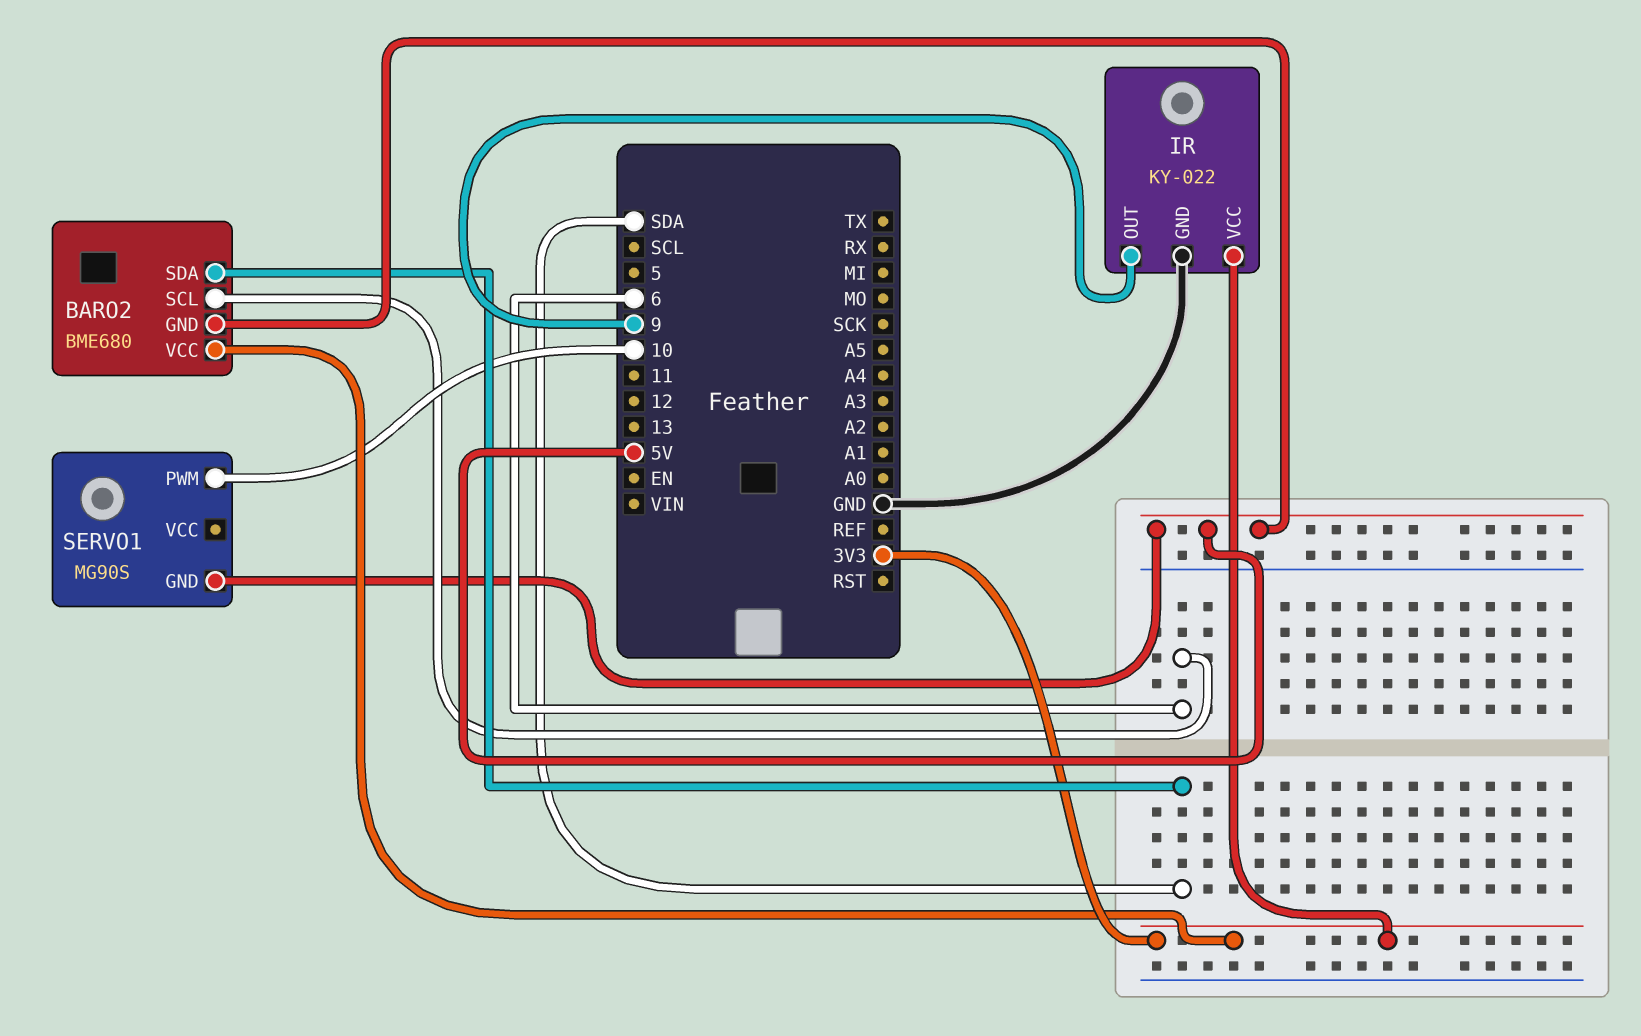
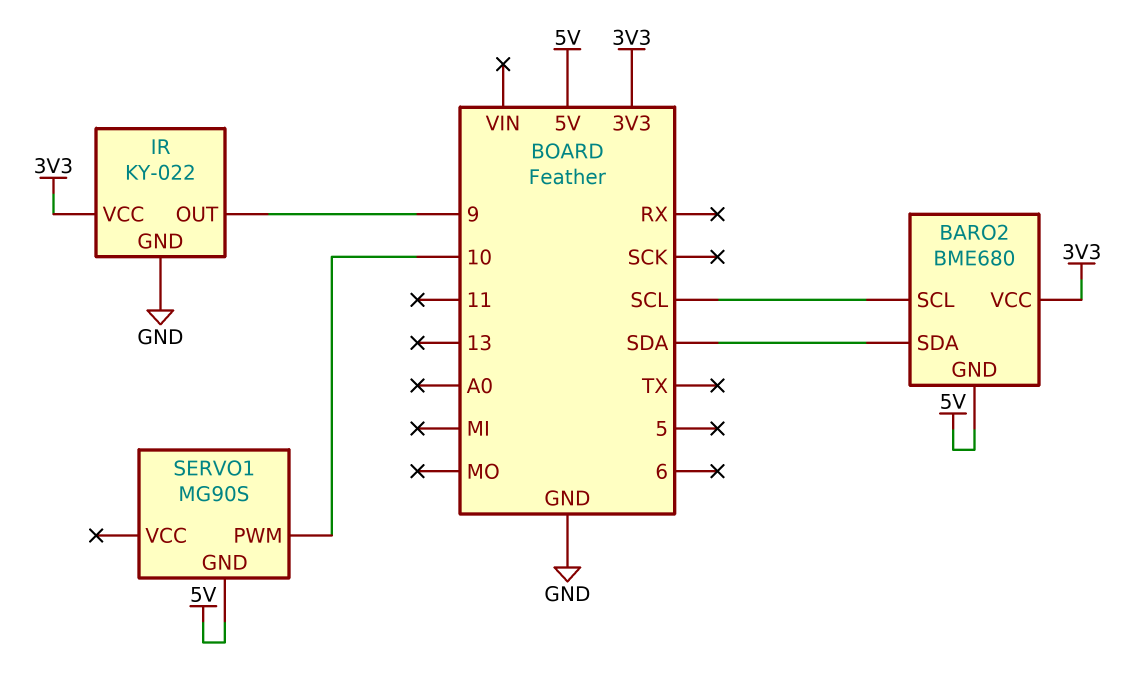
BARO2 pin SCL: 6 -> SCL

